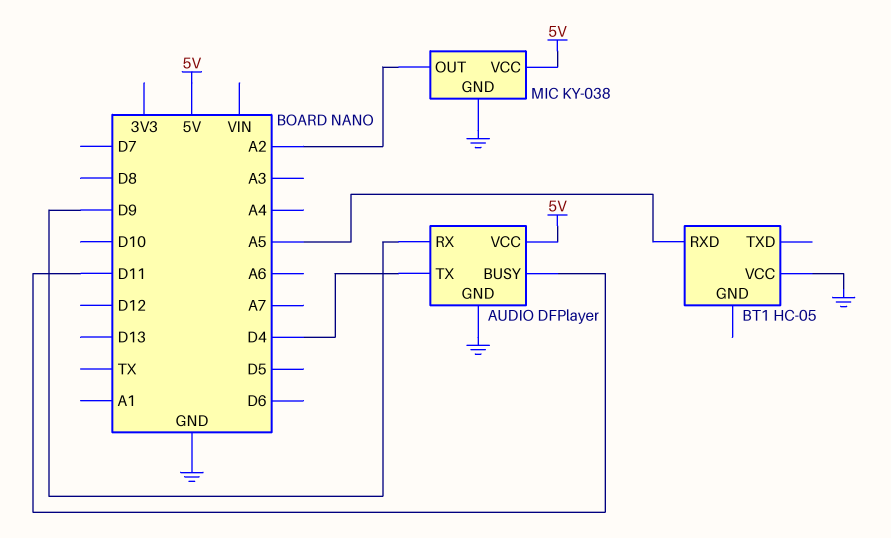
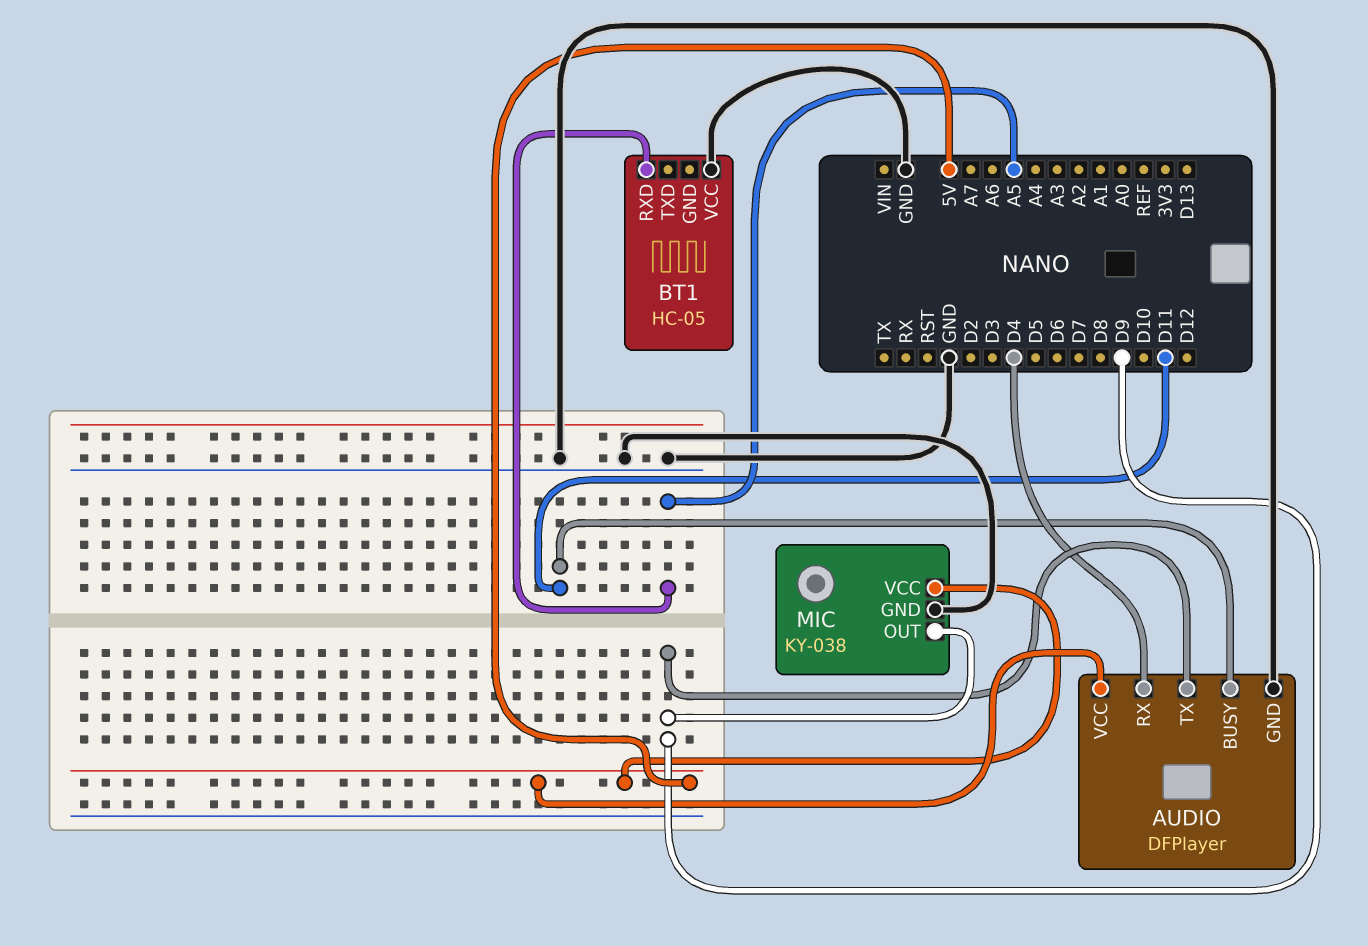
AUDIO pin RX: D9 -> D4
AUDIO pin TX: D4 -> D9
MIC pin OUT: A2 -> D9

